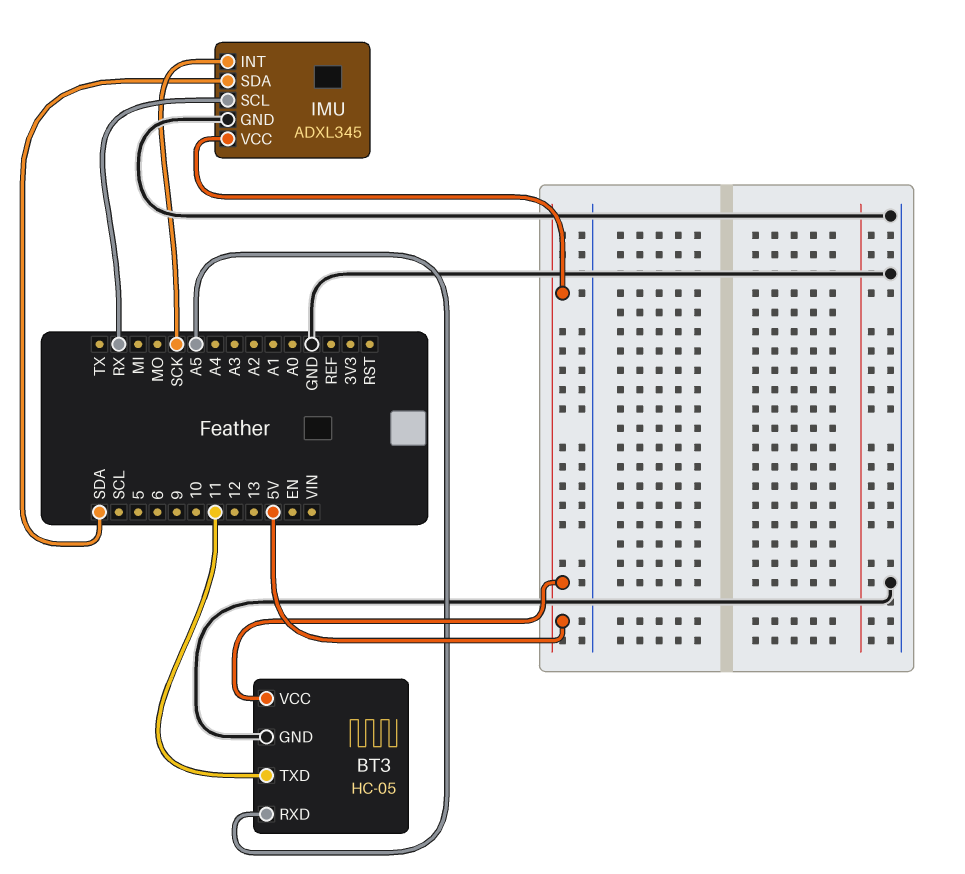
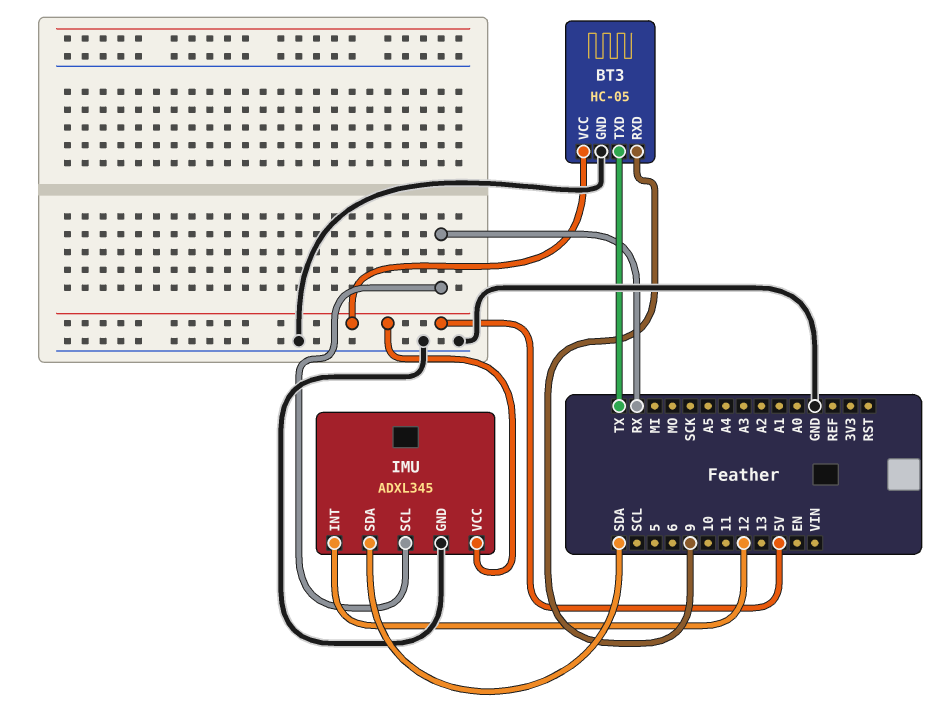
BT3 pin RXD: A5 -> 9
BT3 pin TXD: 11 -> TX
IMU pin INT: SCK -> 12

